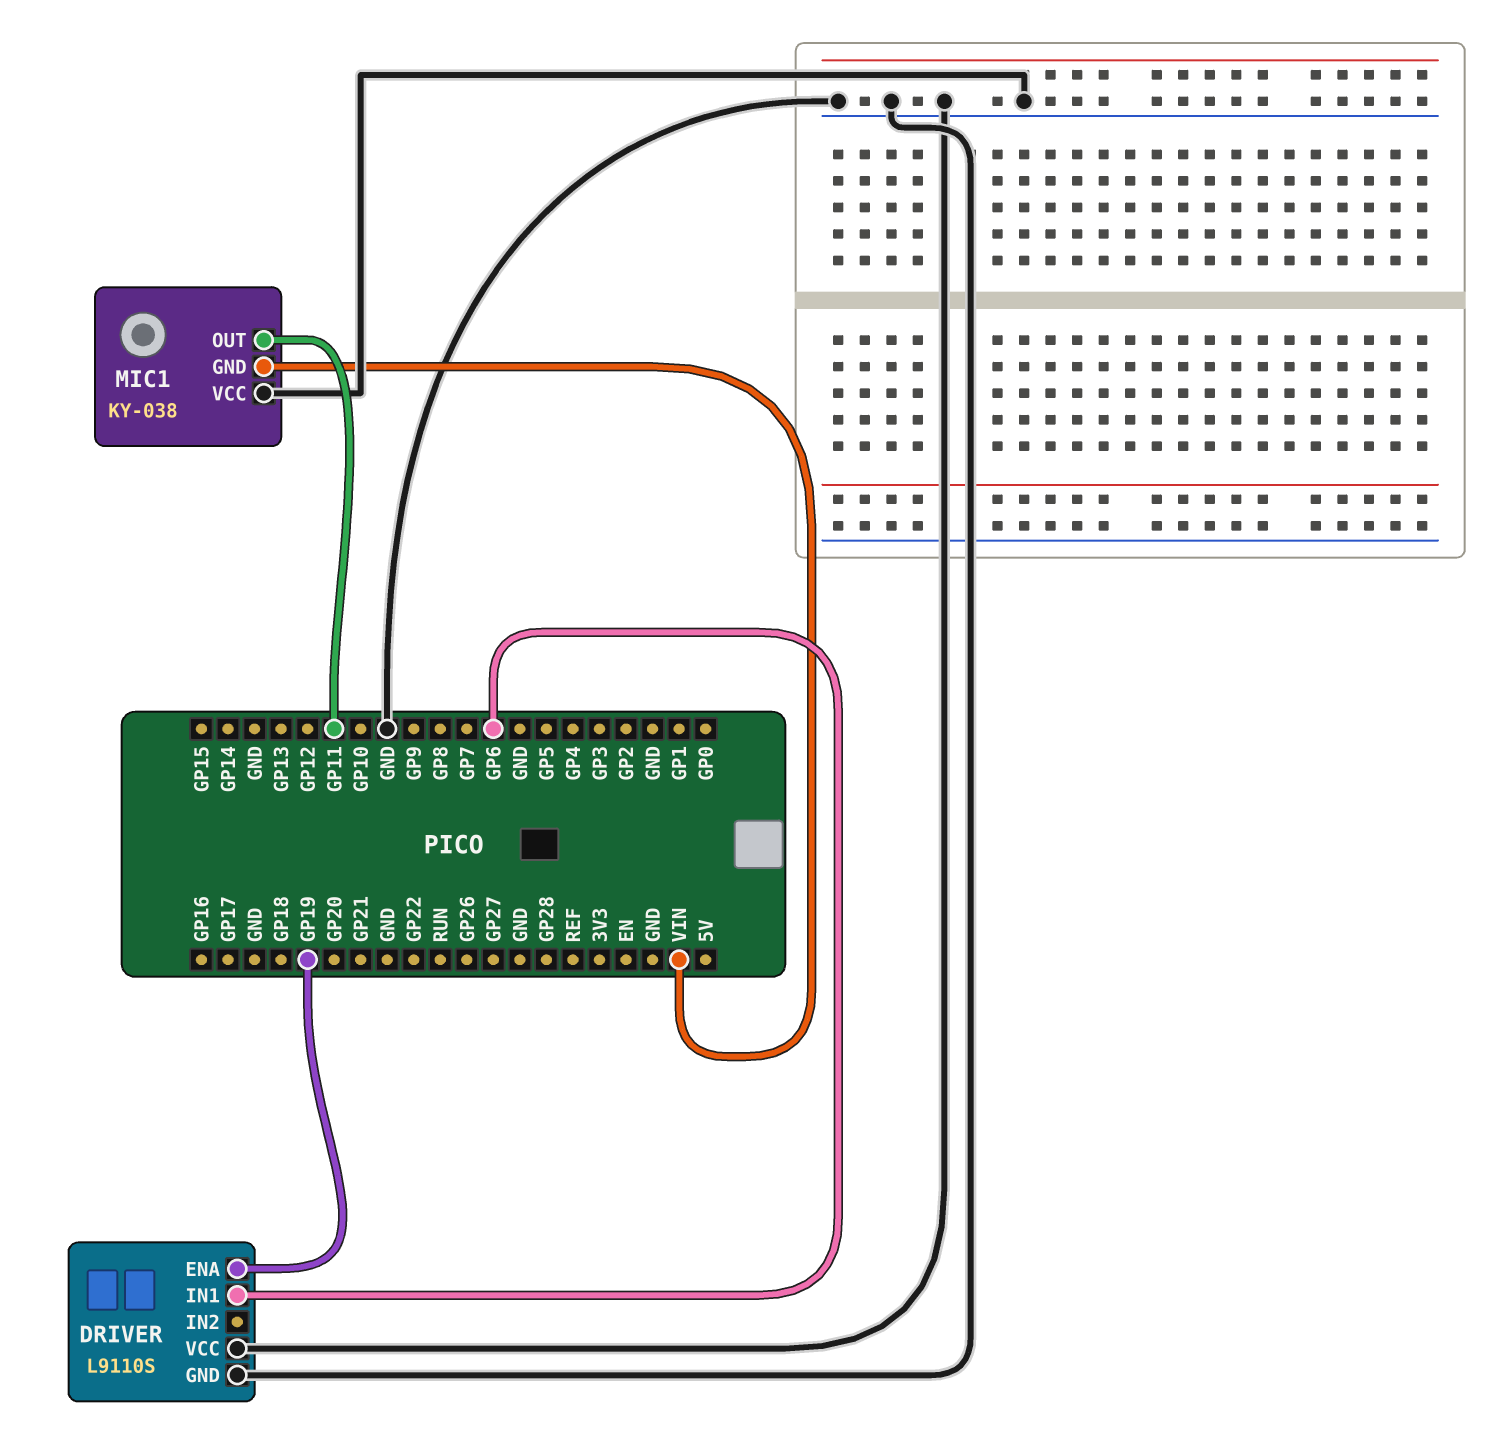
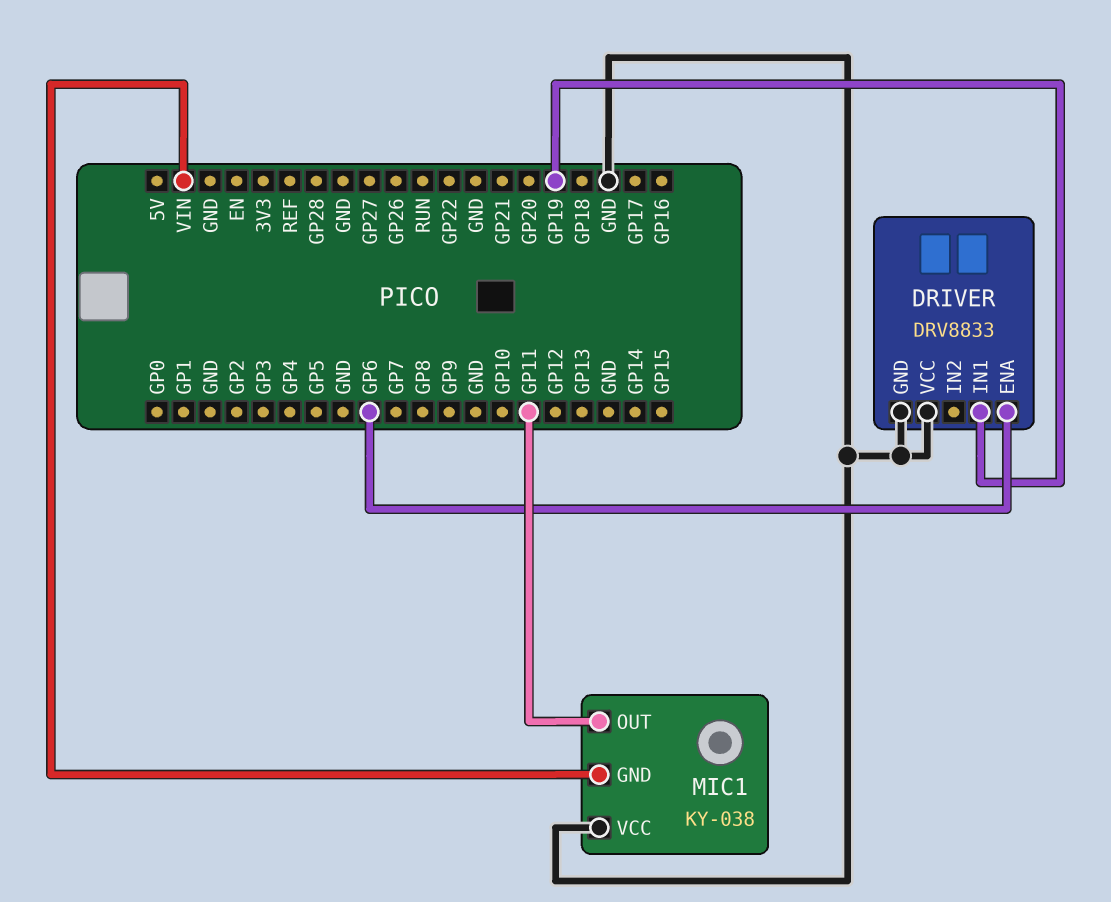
DRIVER: L9110S -> DRV8833
DRIVER pin ENA: GP19 -> GP6
DRIVER pin IN1: GP6 -> GP19

